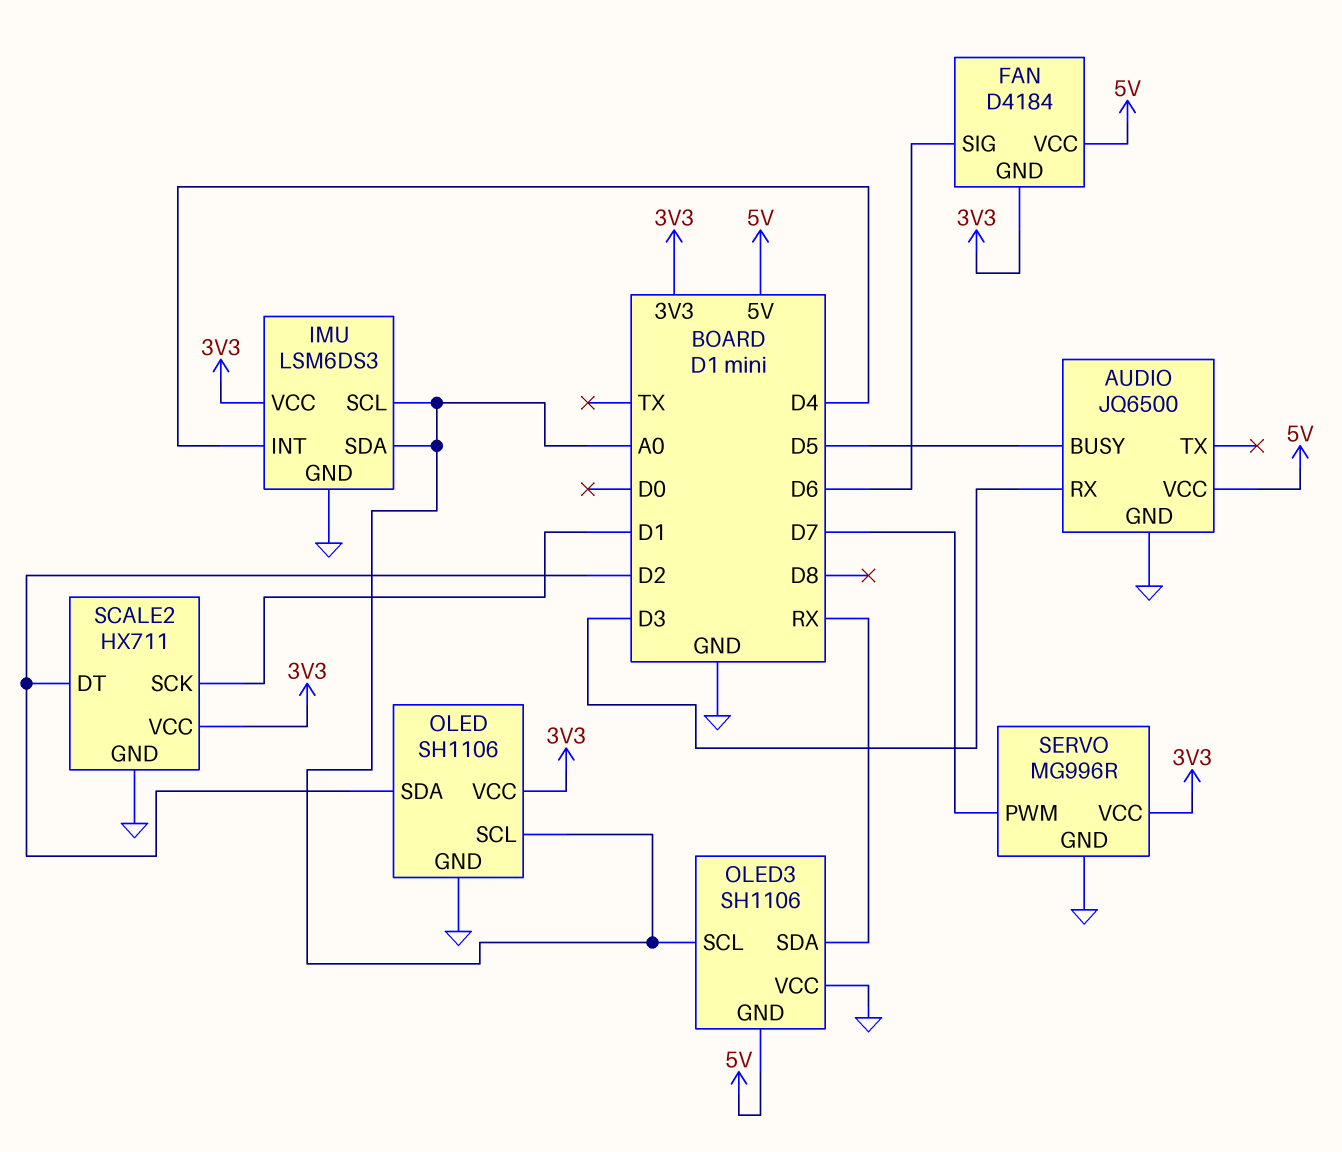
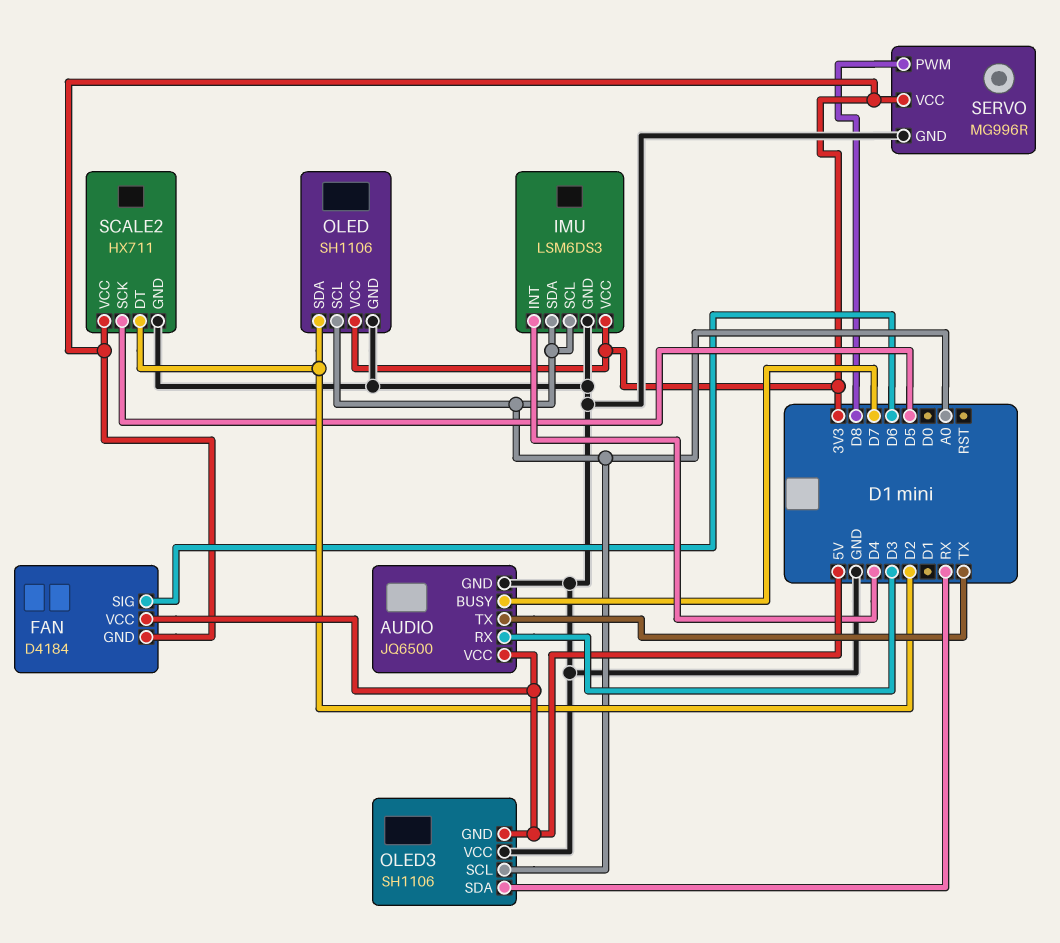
AUDIO pin BUSY: D5 -> D7
AUDIO pin TX: none -> TX
SCALE2 pin SCK: D1 -> D5
SERVO pin PWM: D7 -> D8

